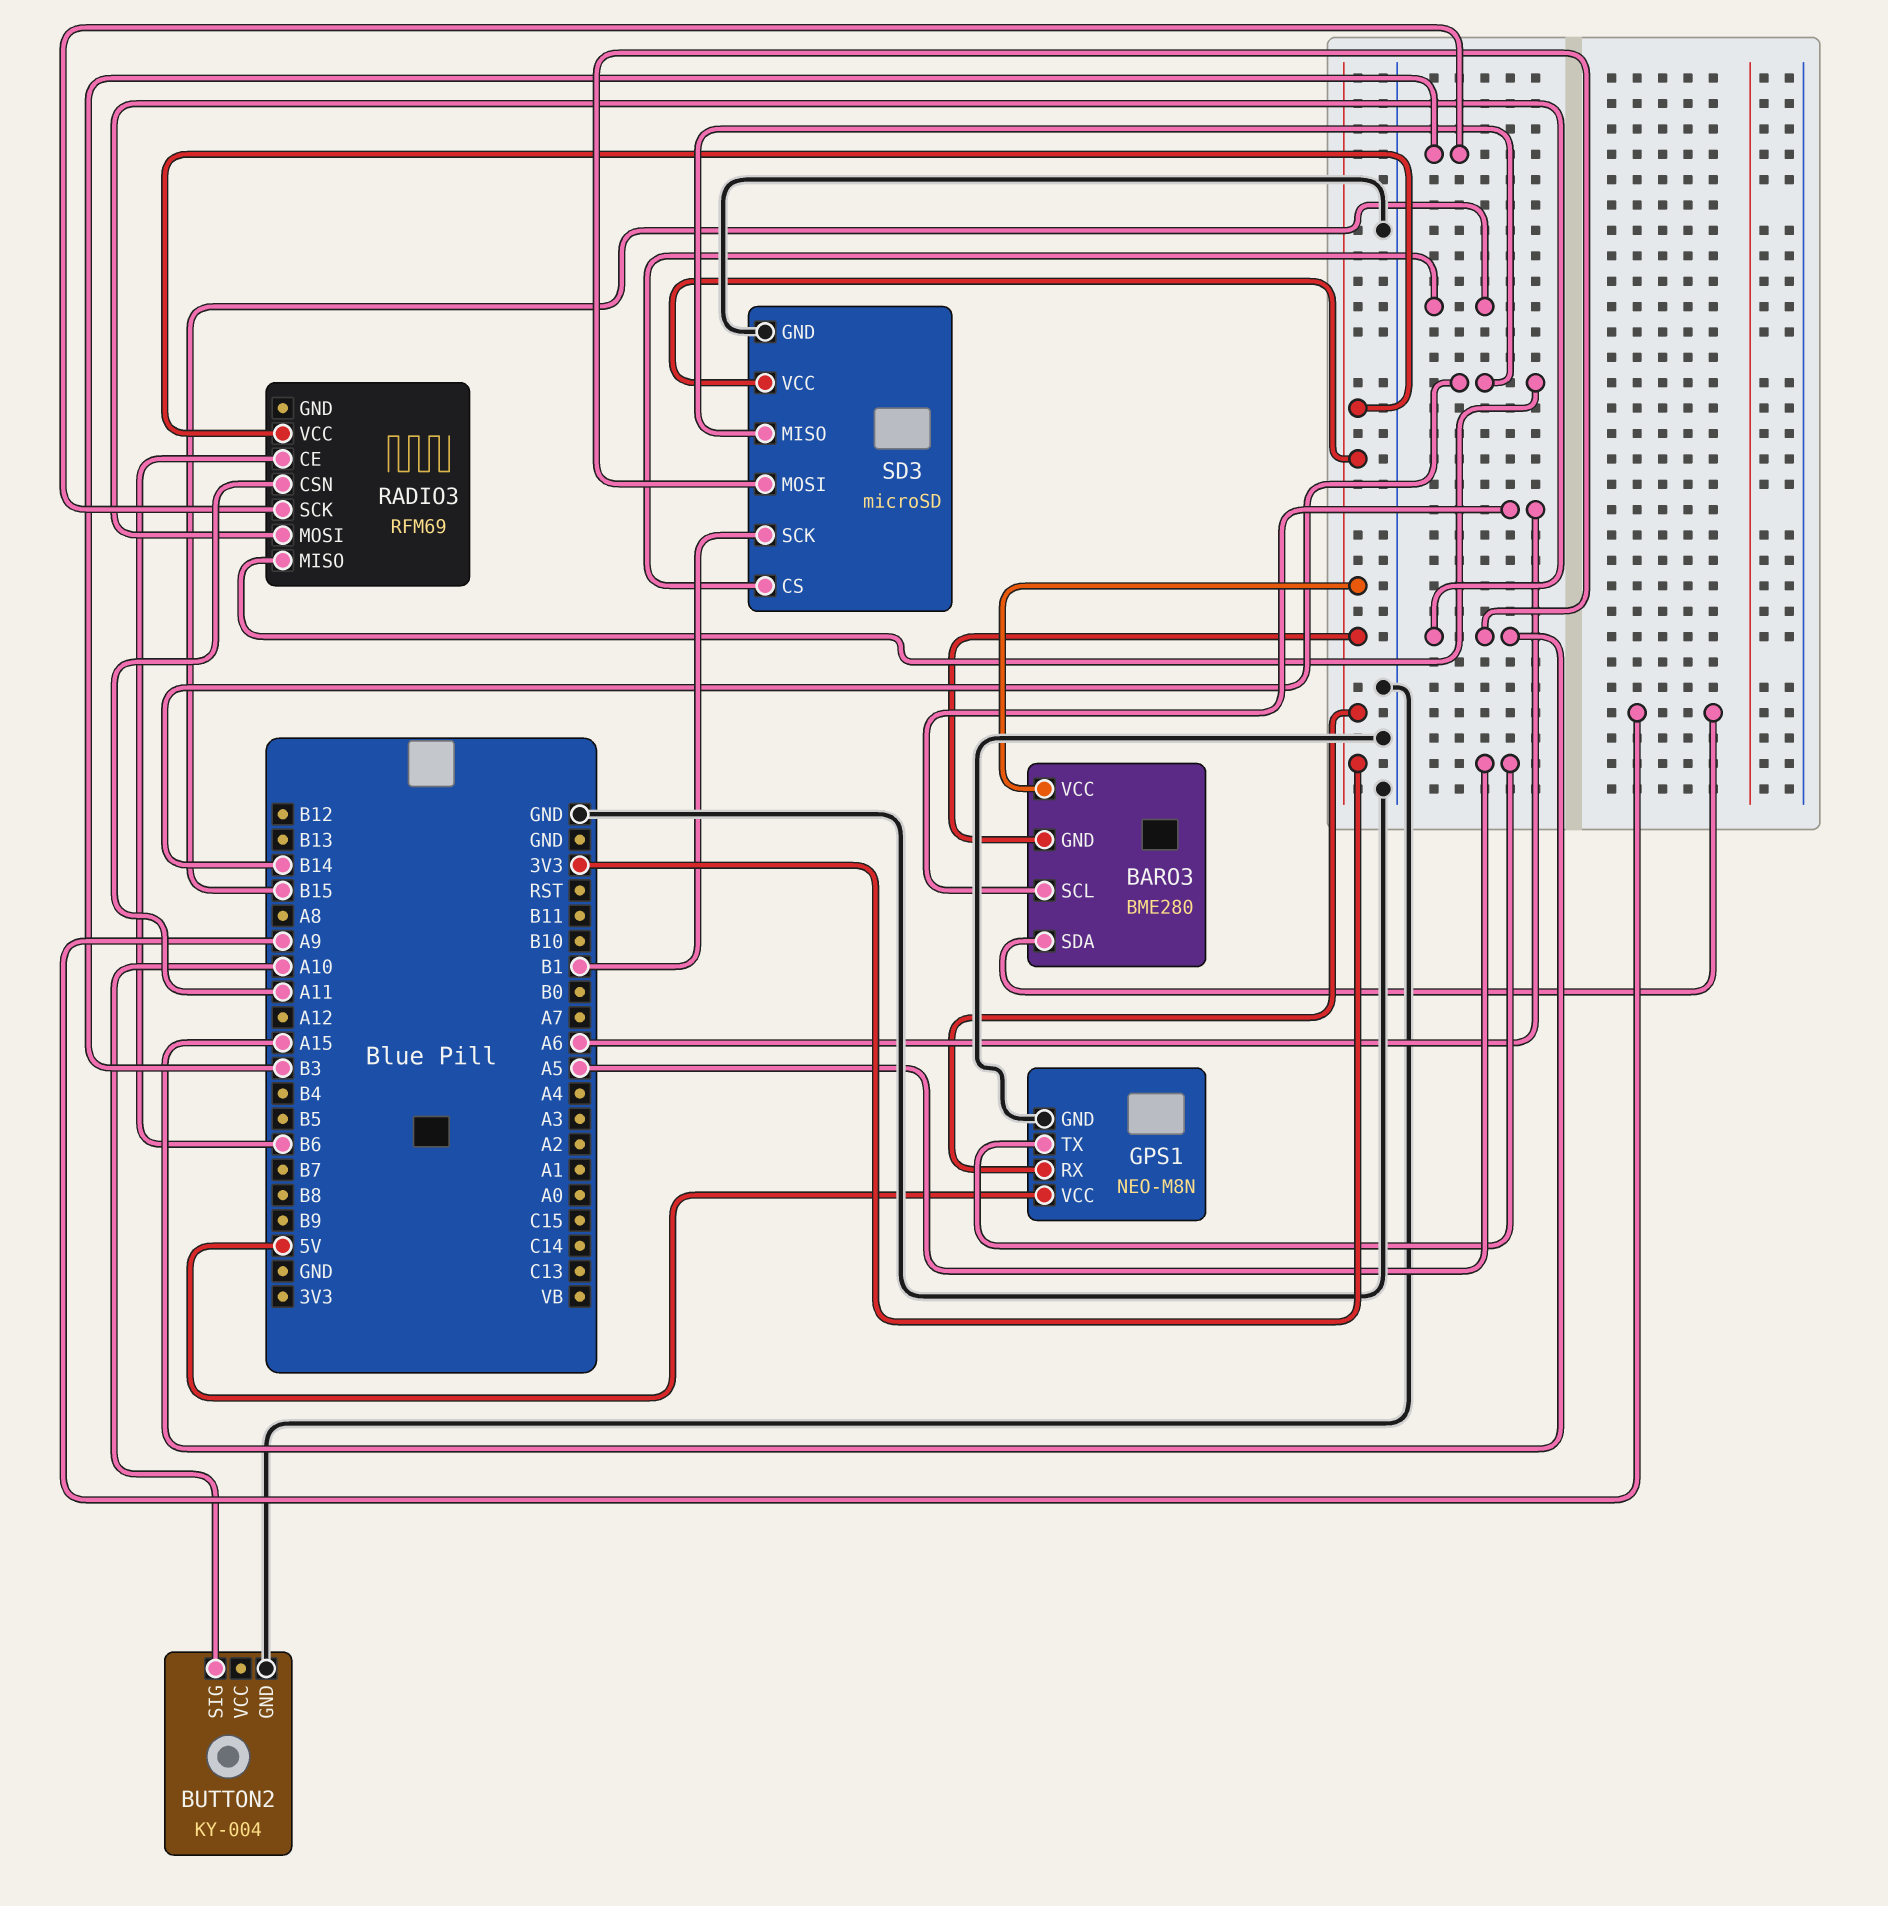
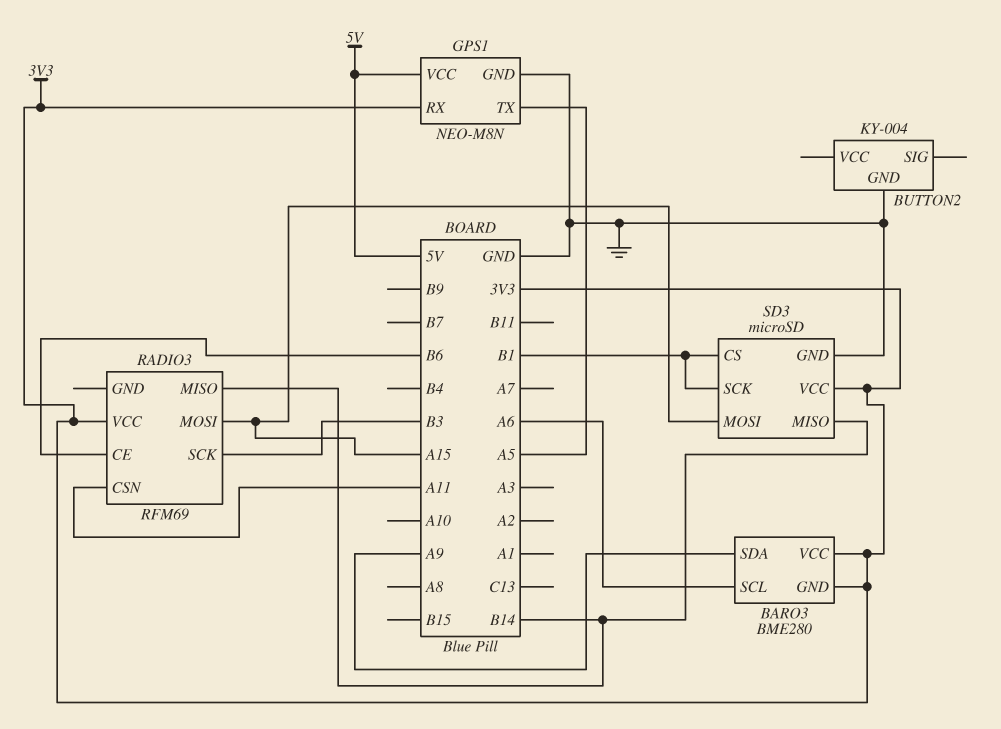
BUTTON2 pin SIG: A10 -> none
SD3 pin CS: B15 -> B1

